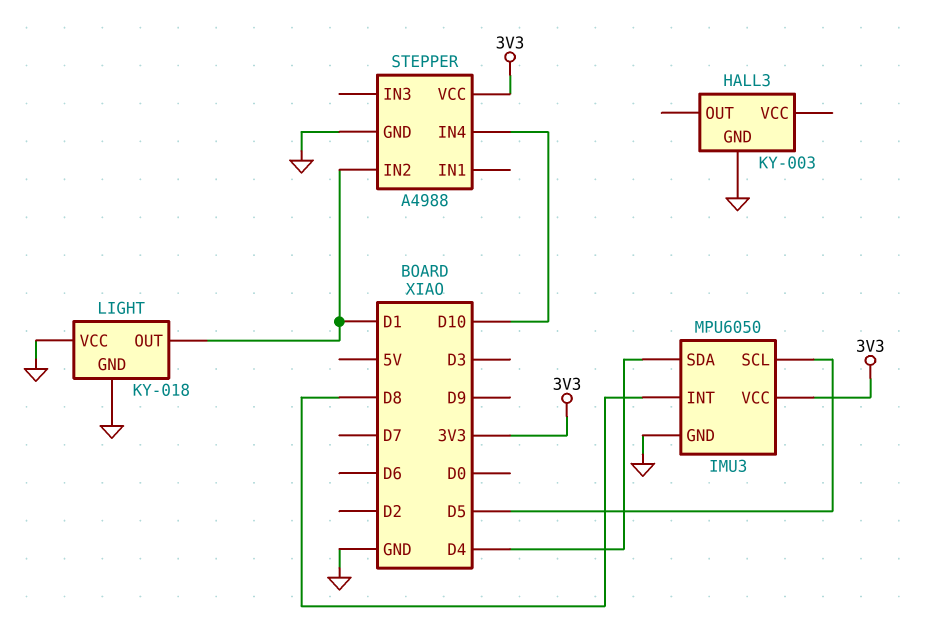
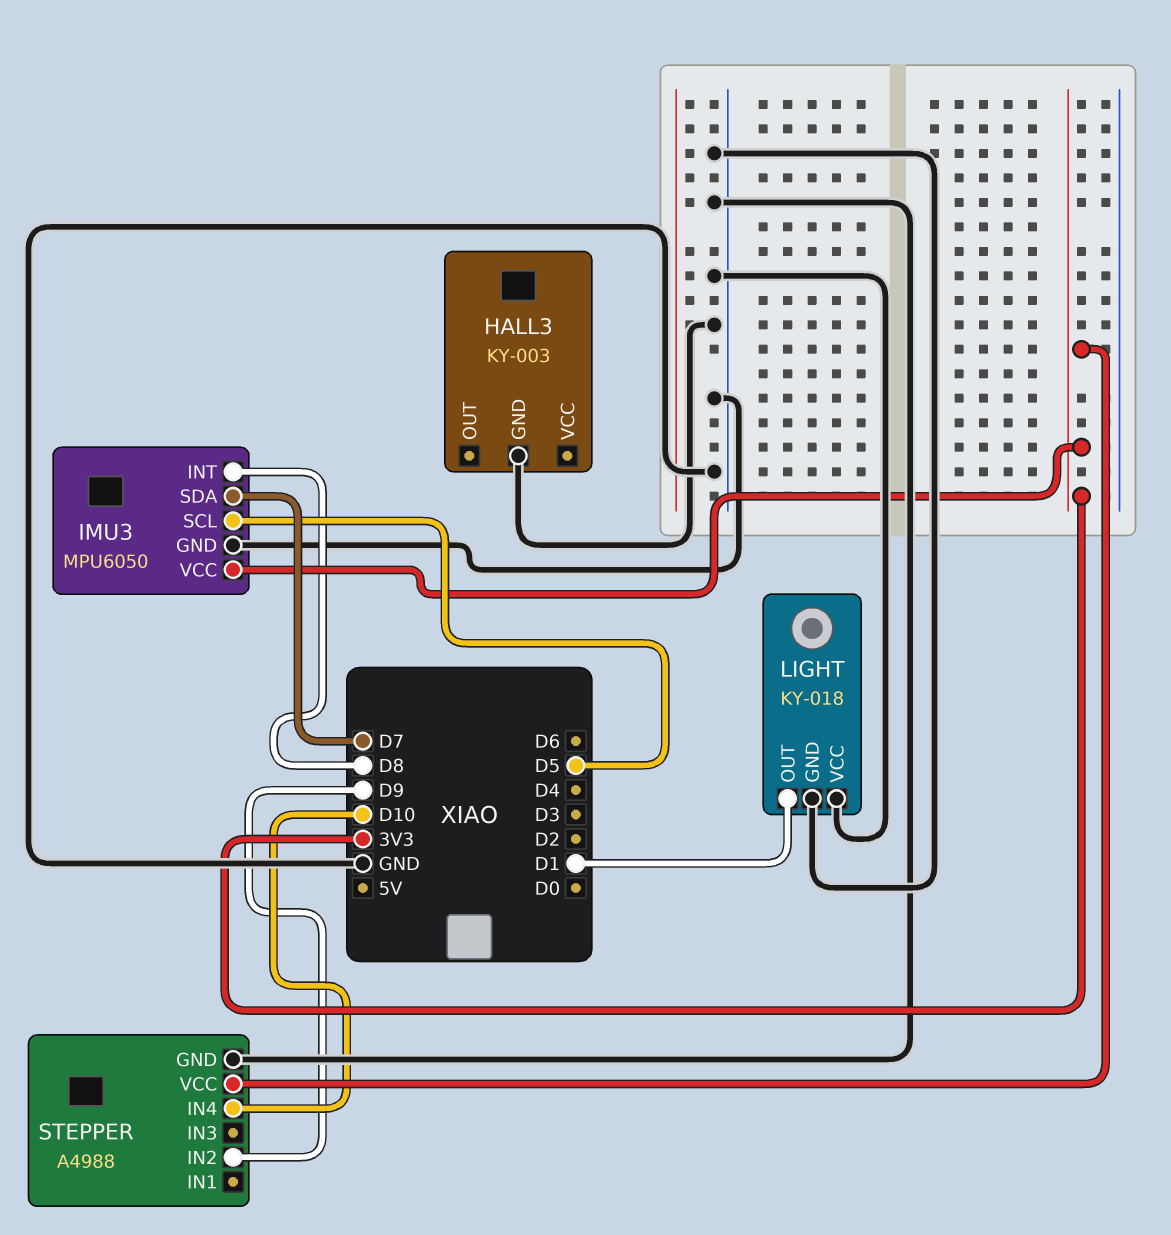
IMU3 pin SDA: D4 -> D7
STEPPER pin IN2: D1 -> D9

